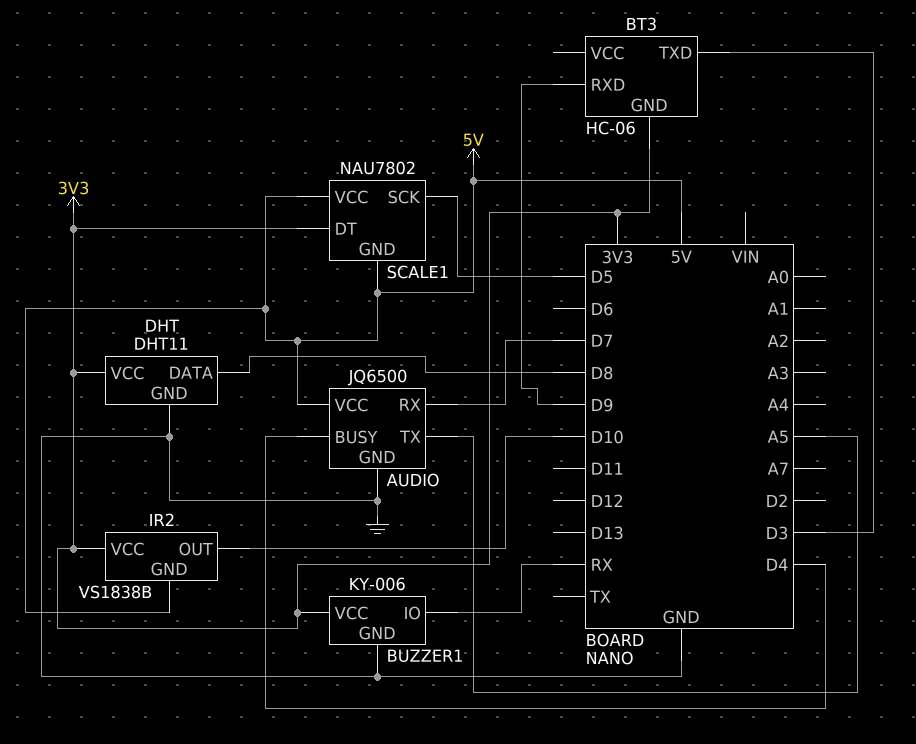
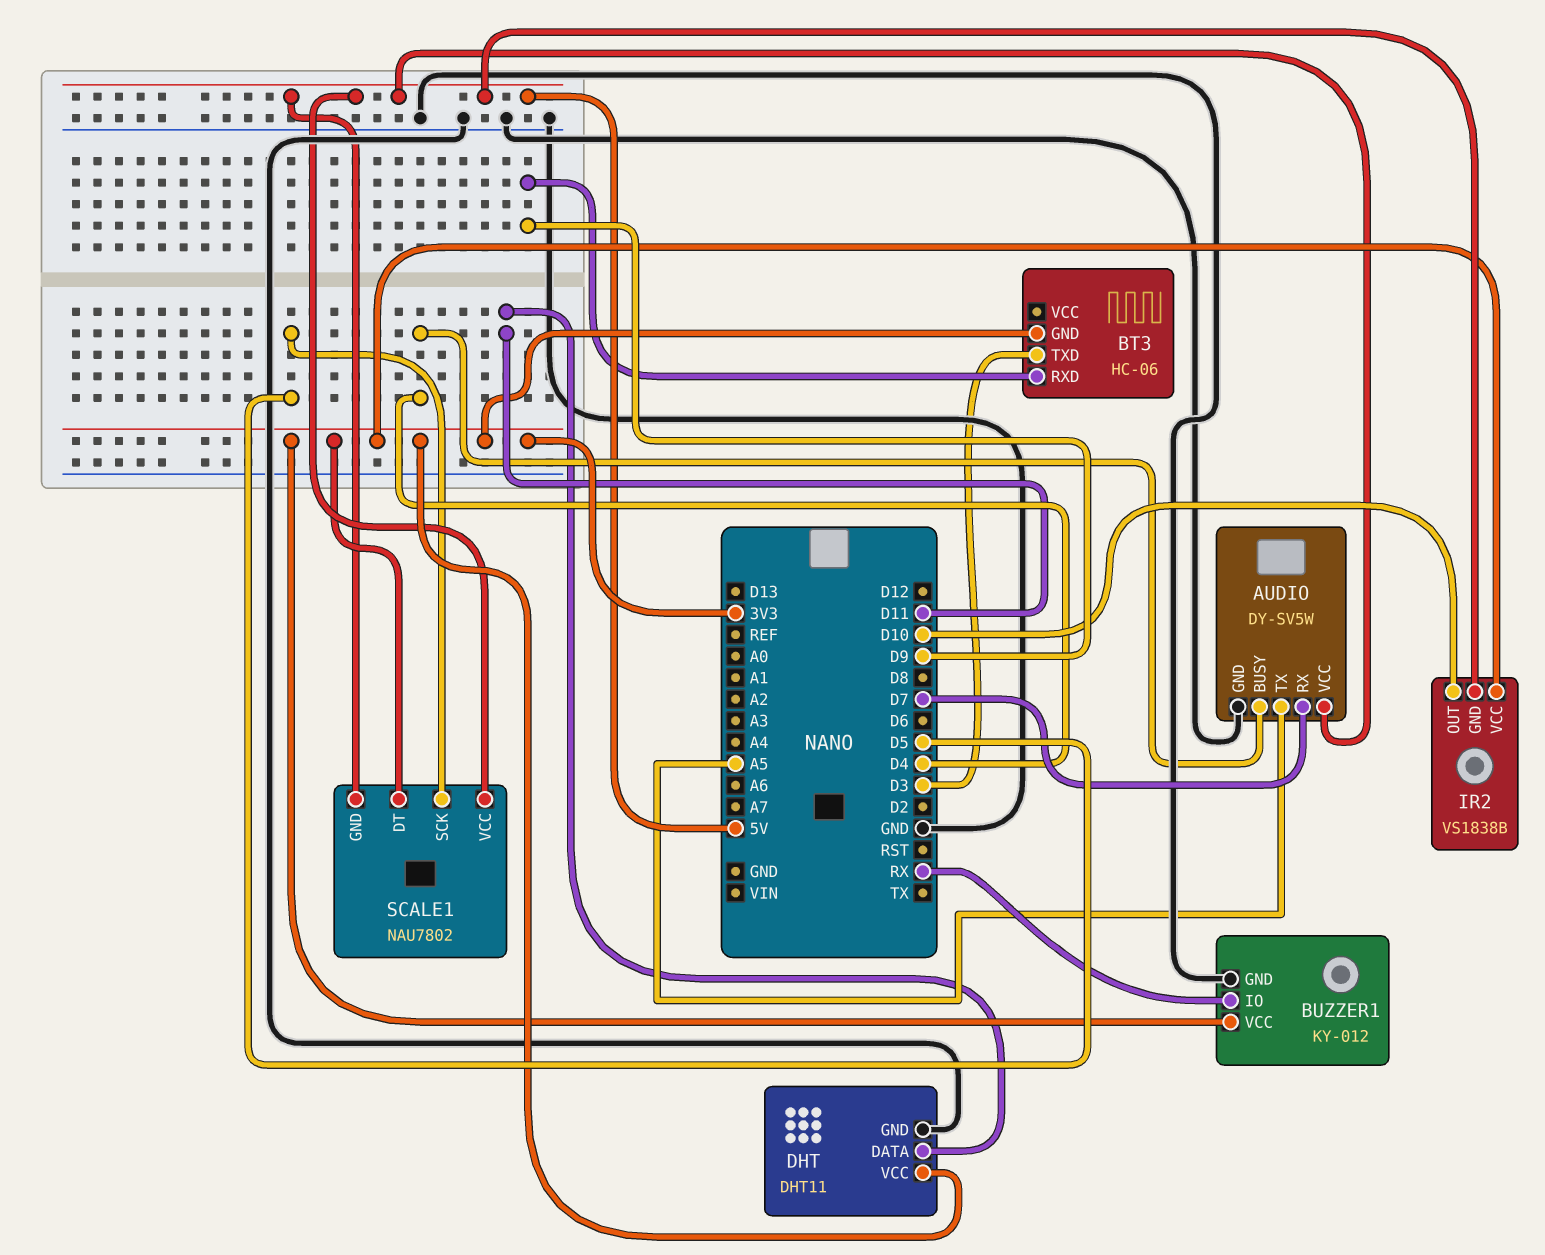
AUDIO: JQ6500 -> DY-SV5W
BUZZER1: KY-006 -> KY-012
DHT pin DATA: D8 -> D11

